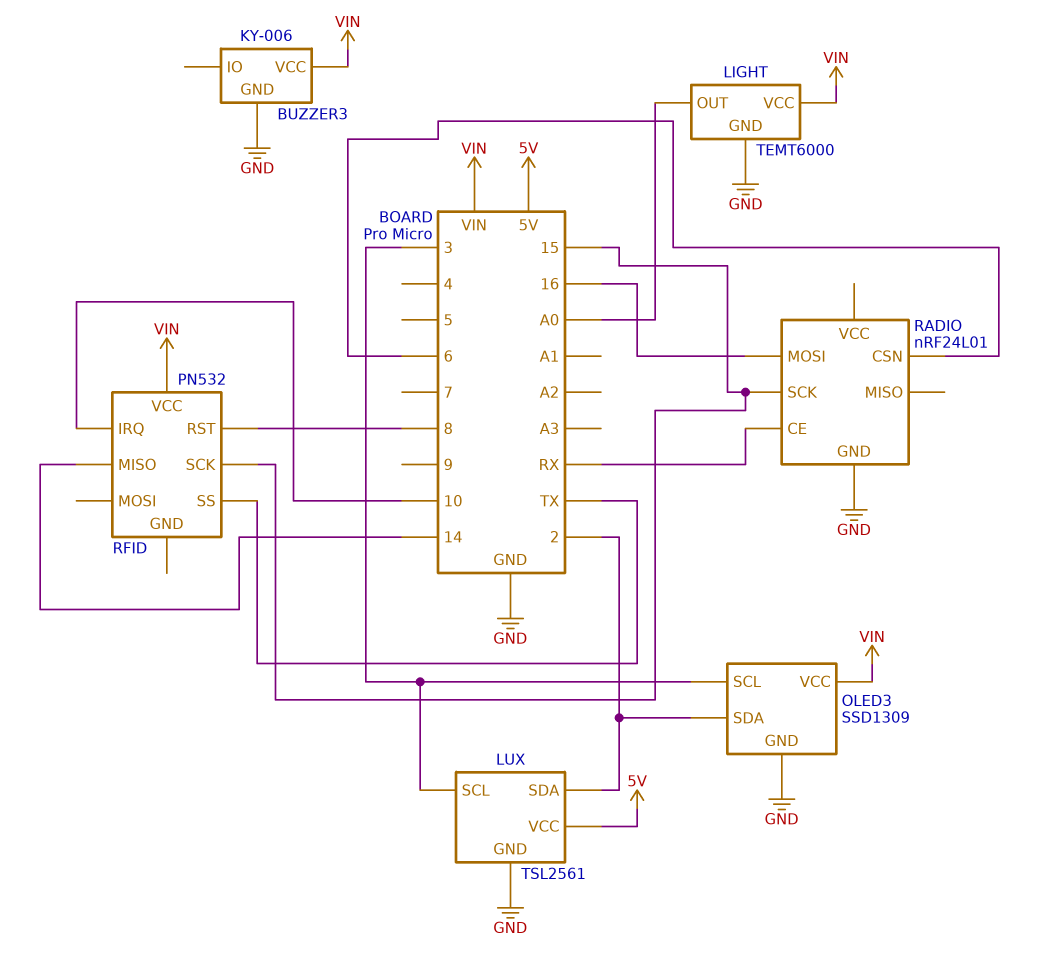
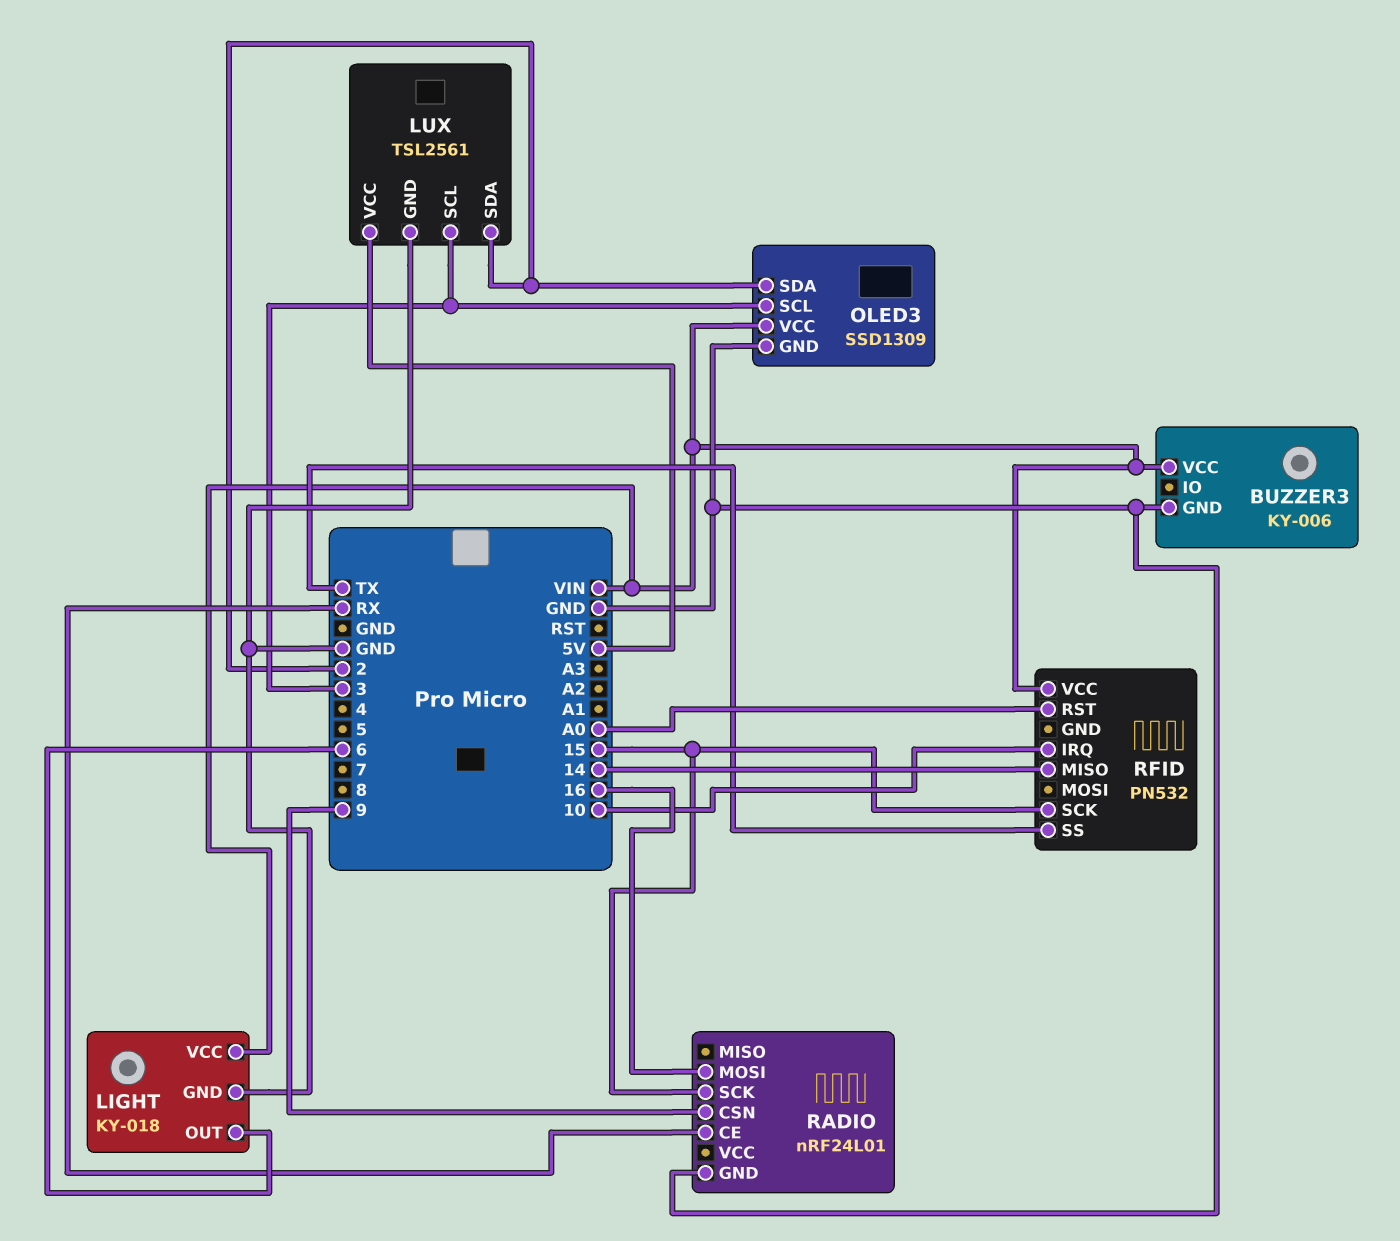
LIGHT: TEMT6000 -> KY-018
LIGHT pin OUT: A0 -> 6
RADIO pin CSN: 6 -> 9
RFID pin RST: 8 -> A0

